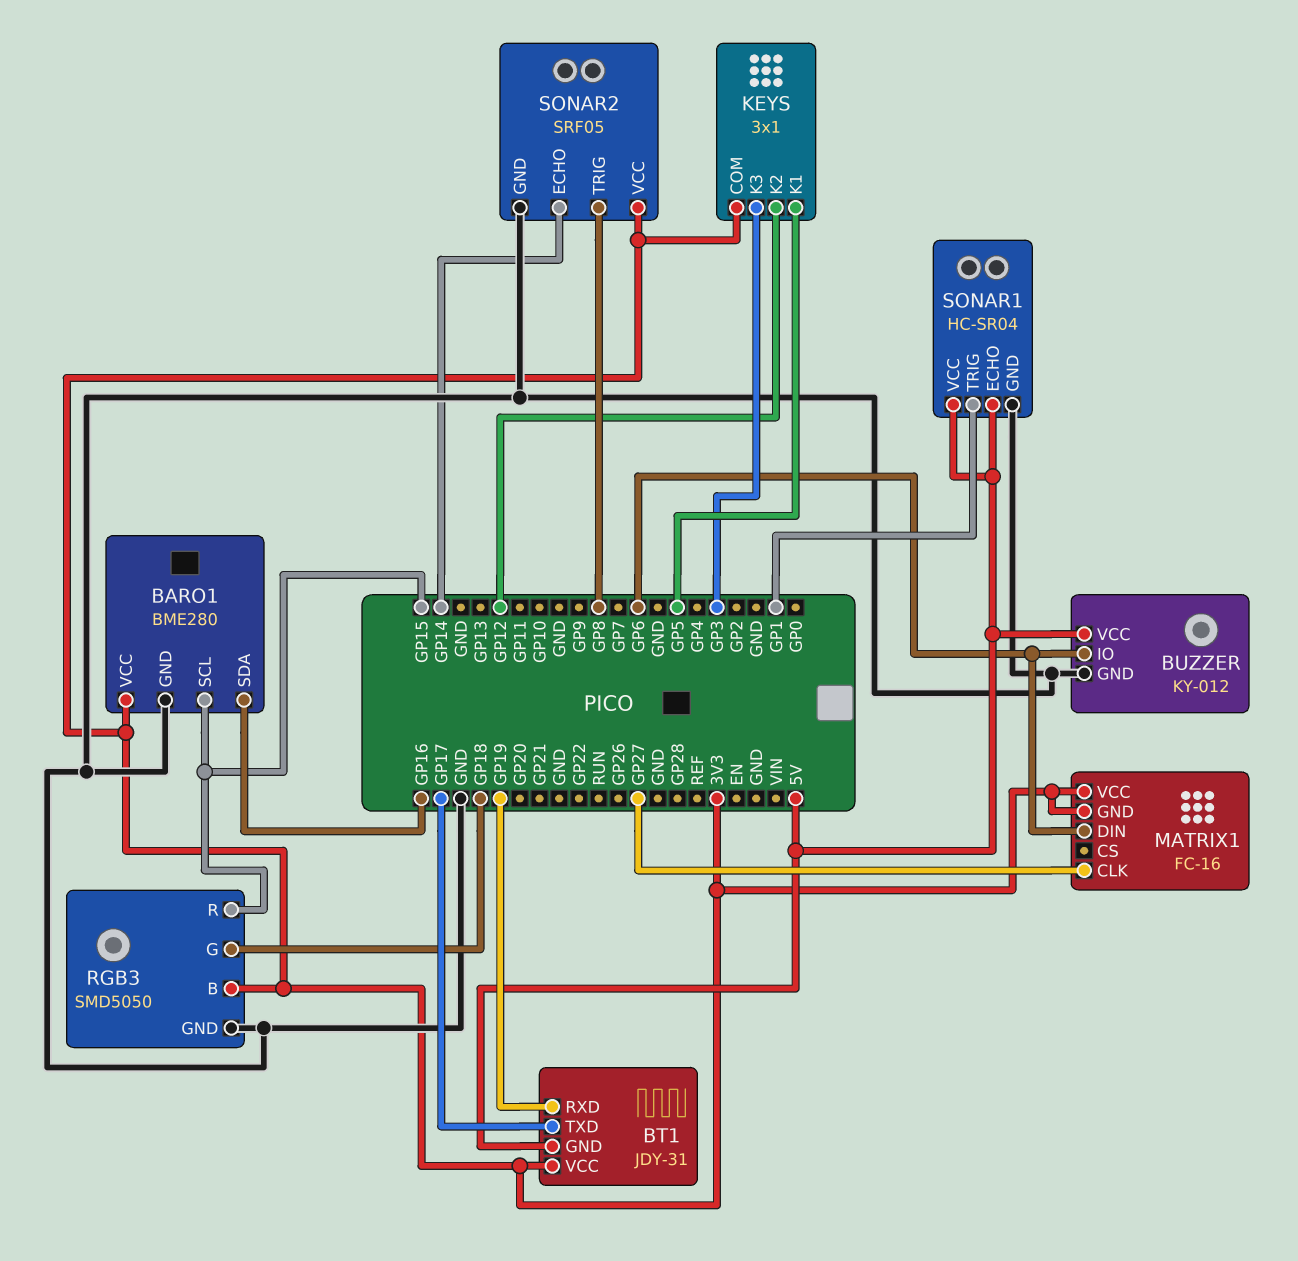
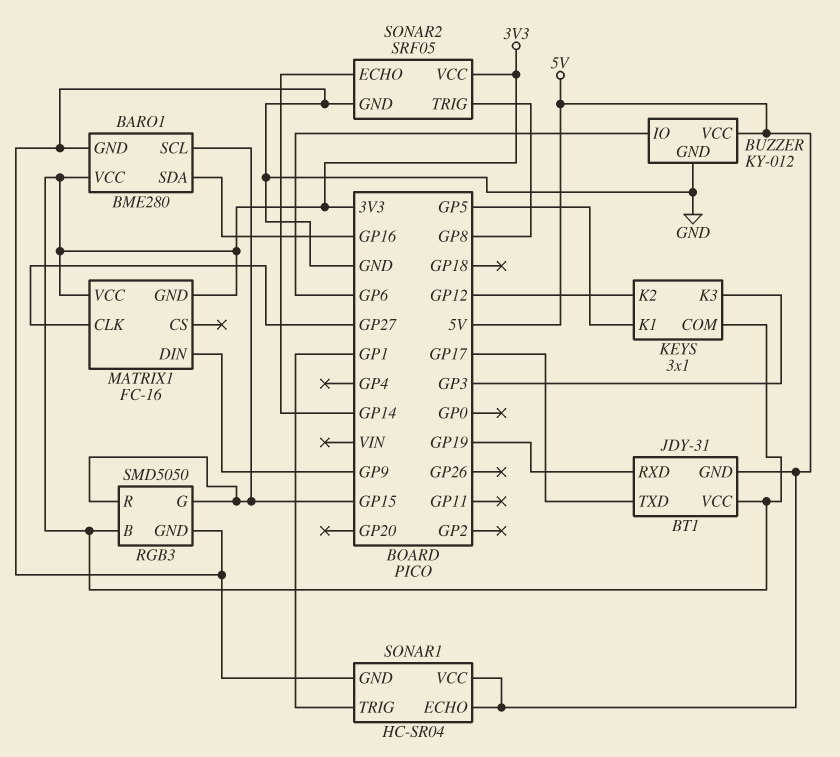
MATRIX1 pin DIN: GP6 -> GP9
RGB3 pin G: GP18 -> GP15

